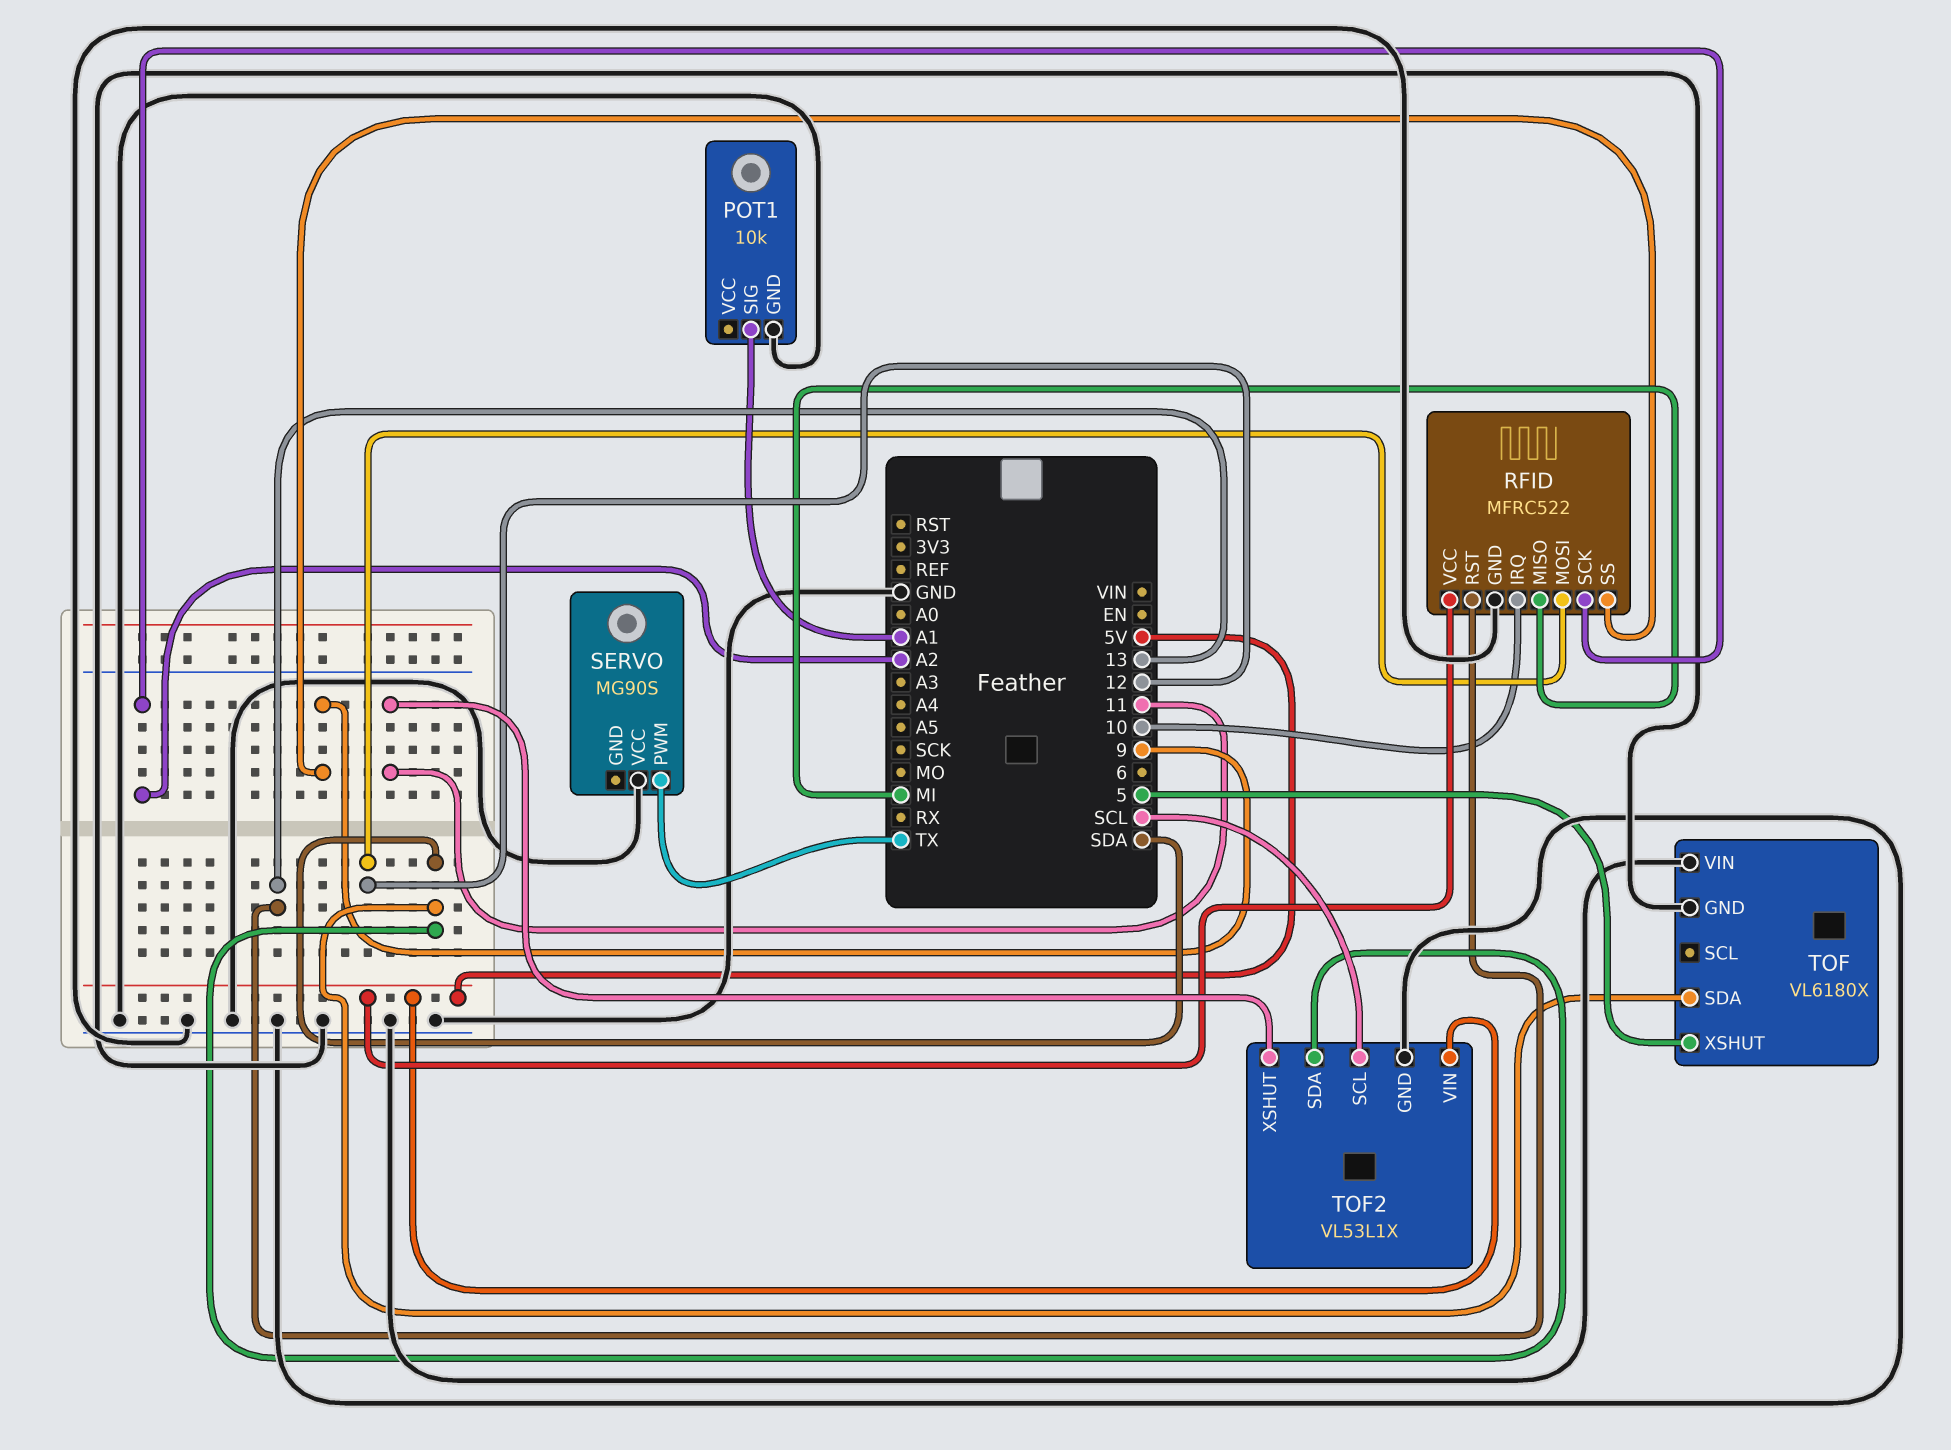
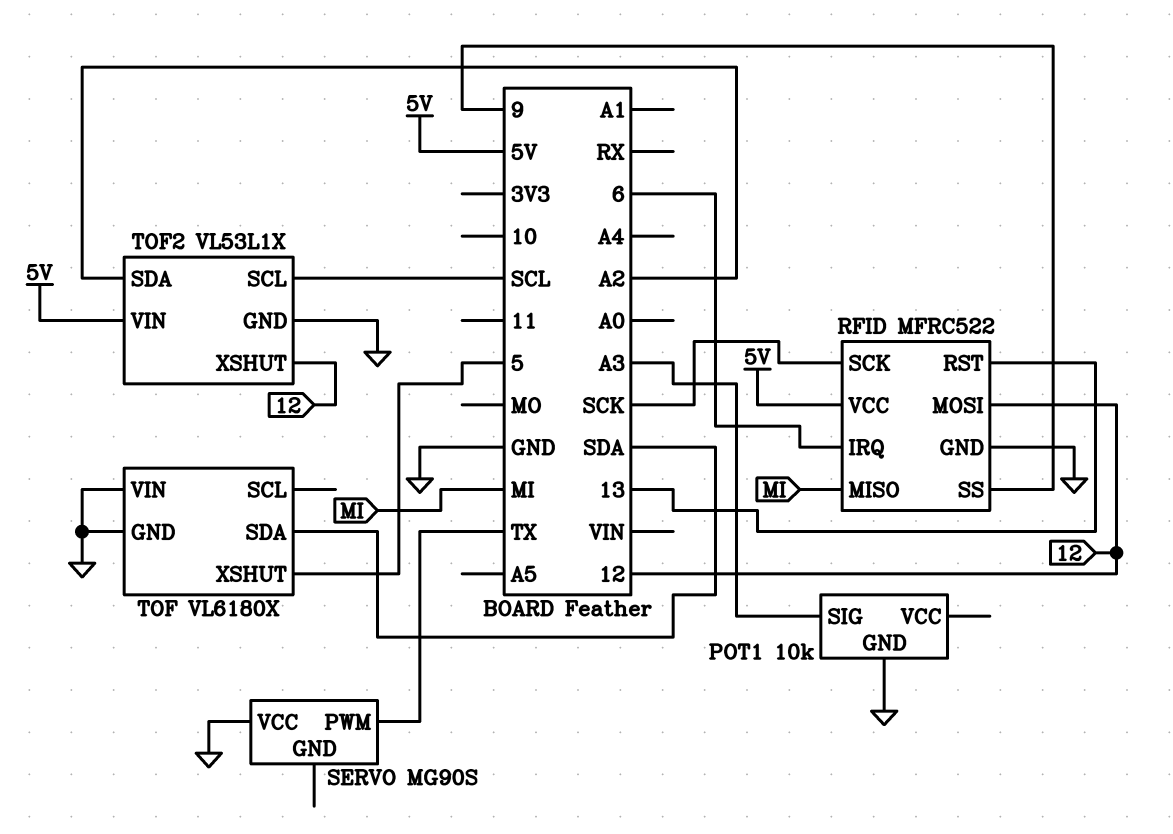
POT1 pin SIG: A1 -> A3
RFID pin IRQ: 10 -> 6
RFID pin SCK: A2 -> SCK
TOF2 pin SDA: SDA -> A2
TOF2 pin XSHUT: 11 -> 12

